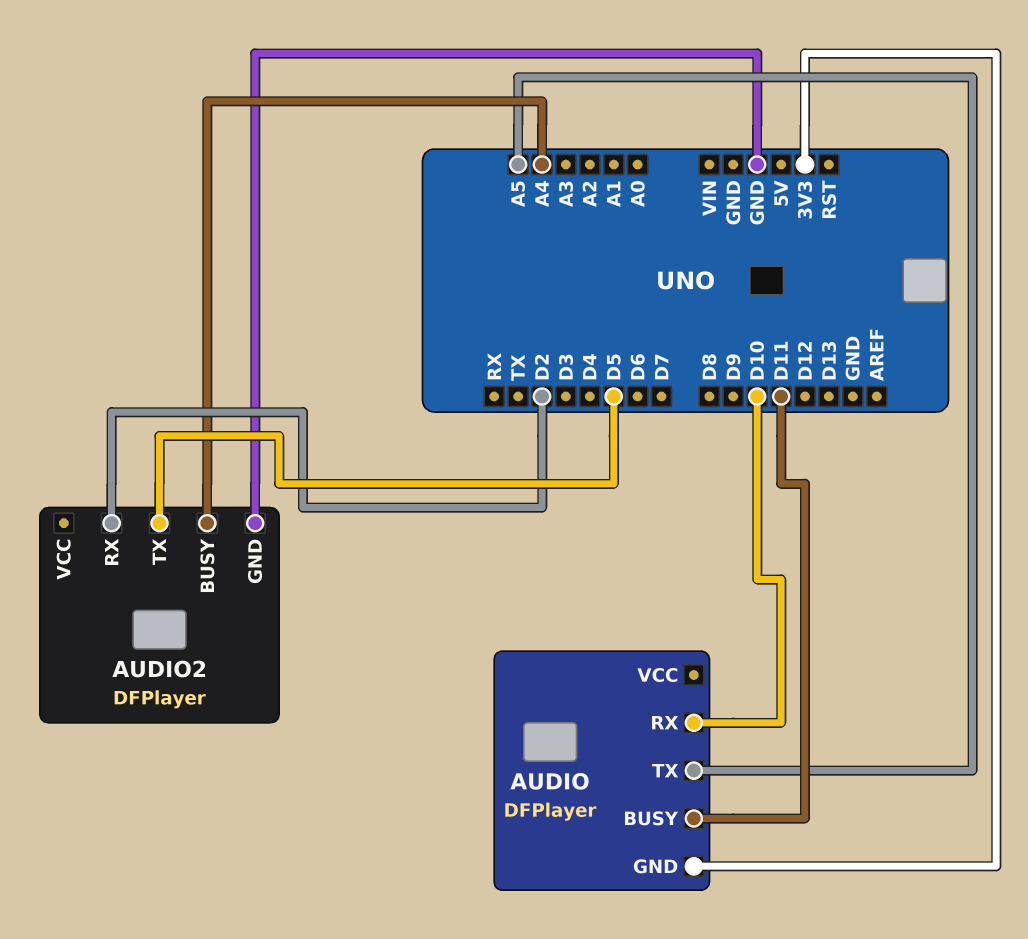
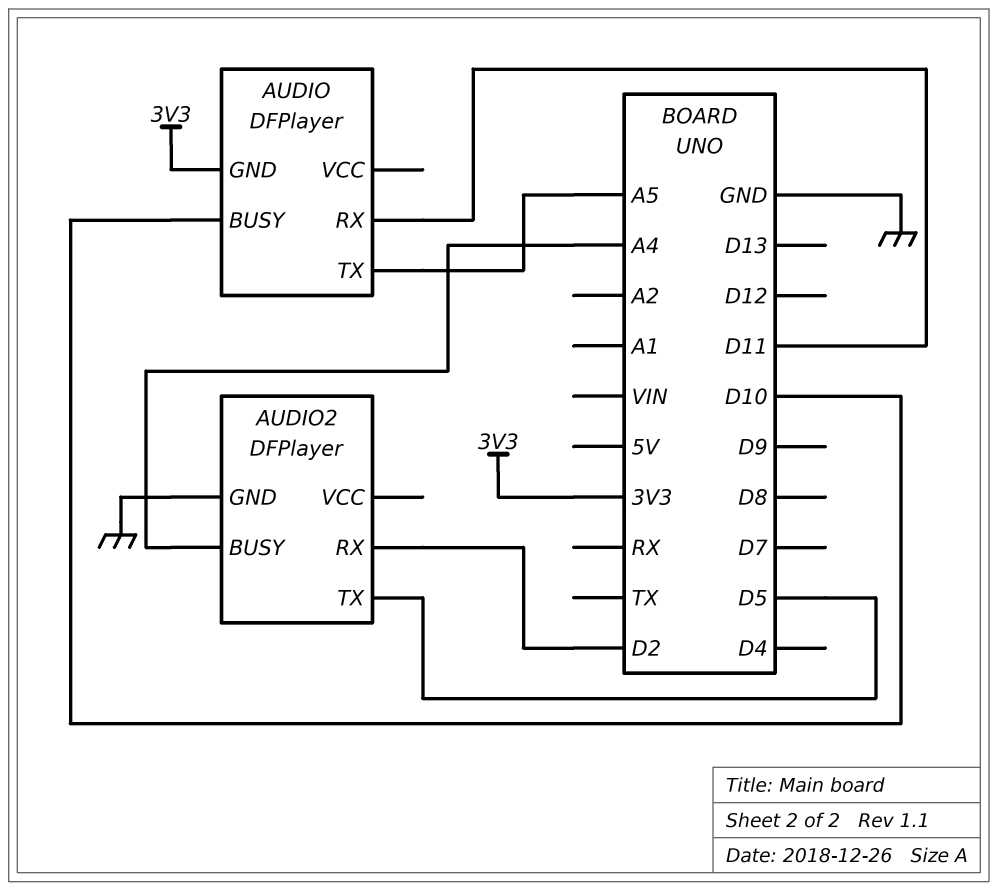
AUDIO pin BUSY: D11 -> D10
AUDIO pin RX: D10 -> D11

